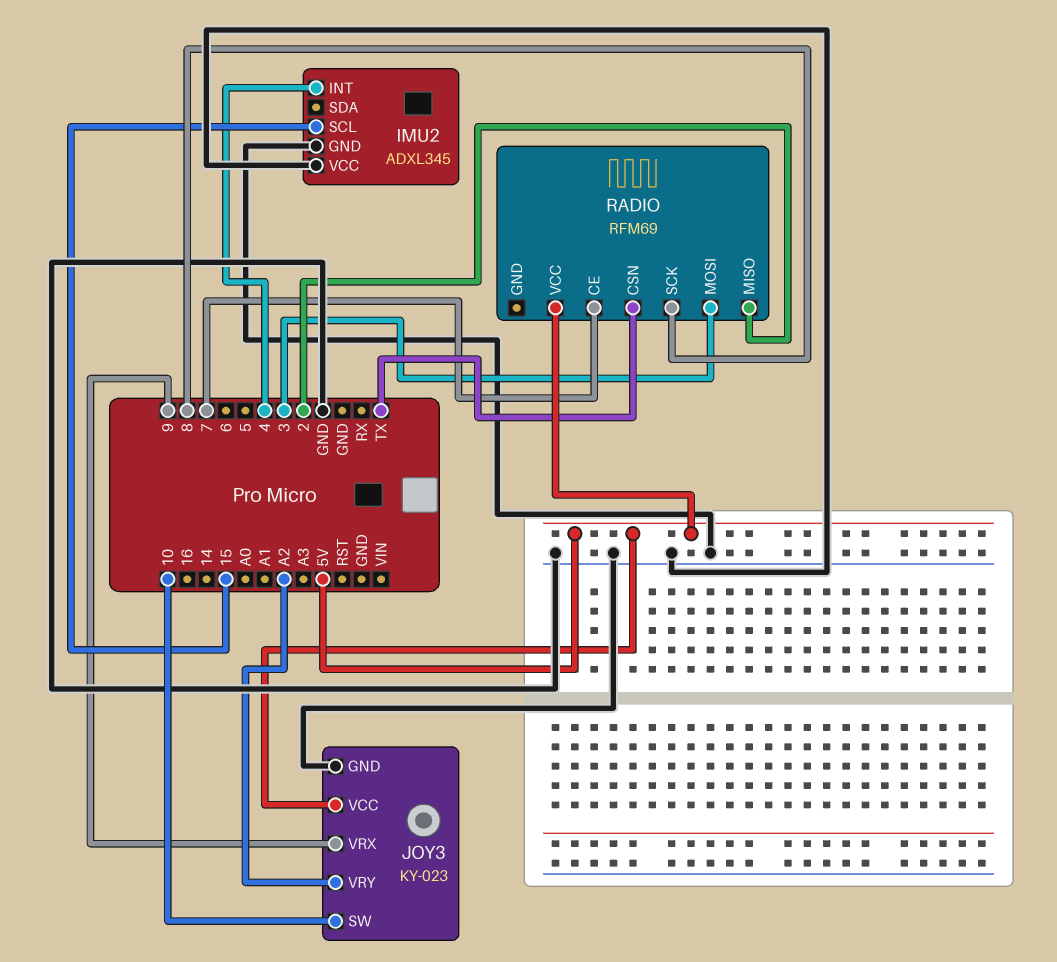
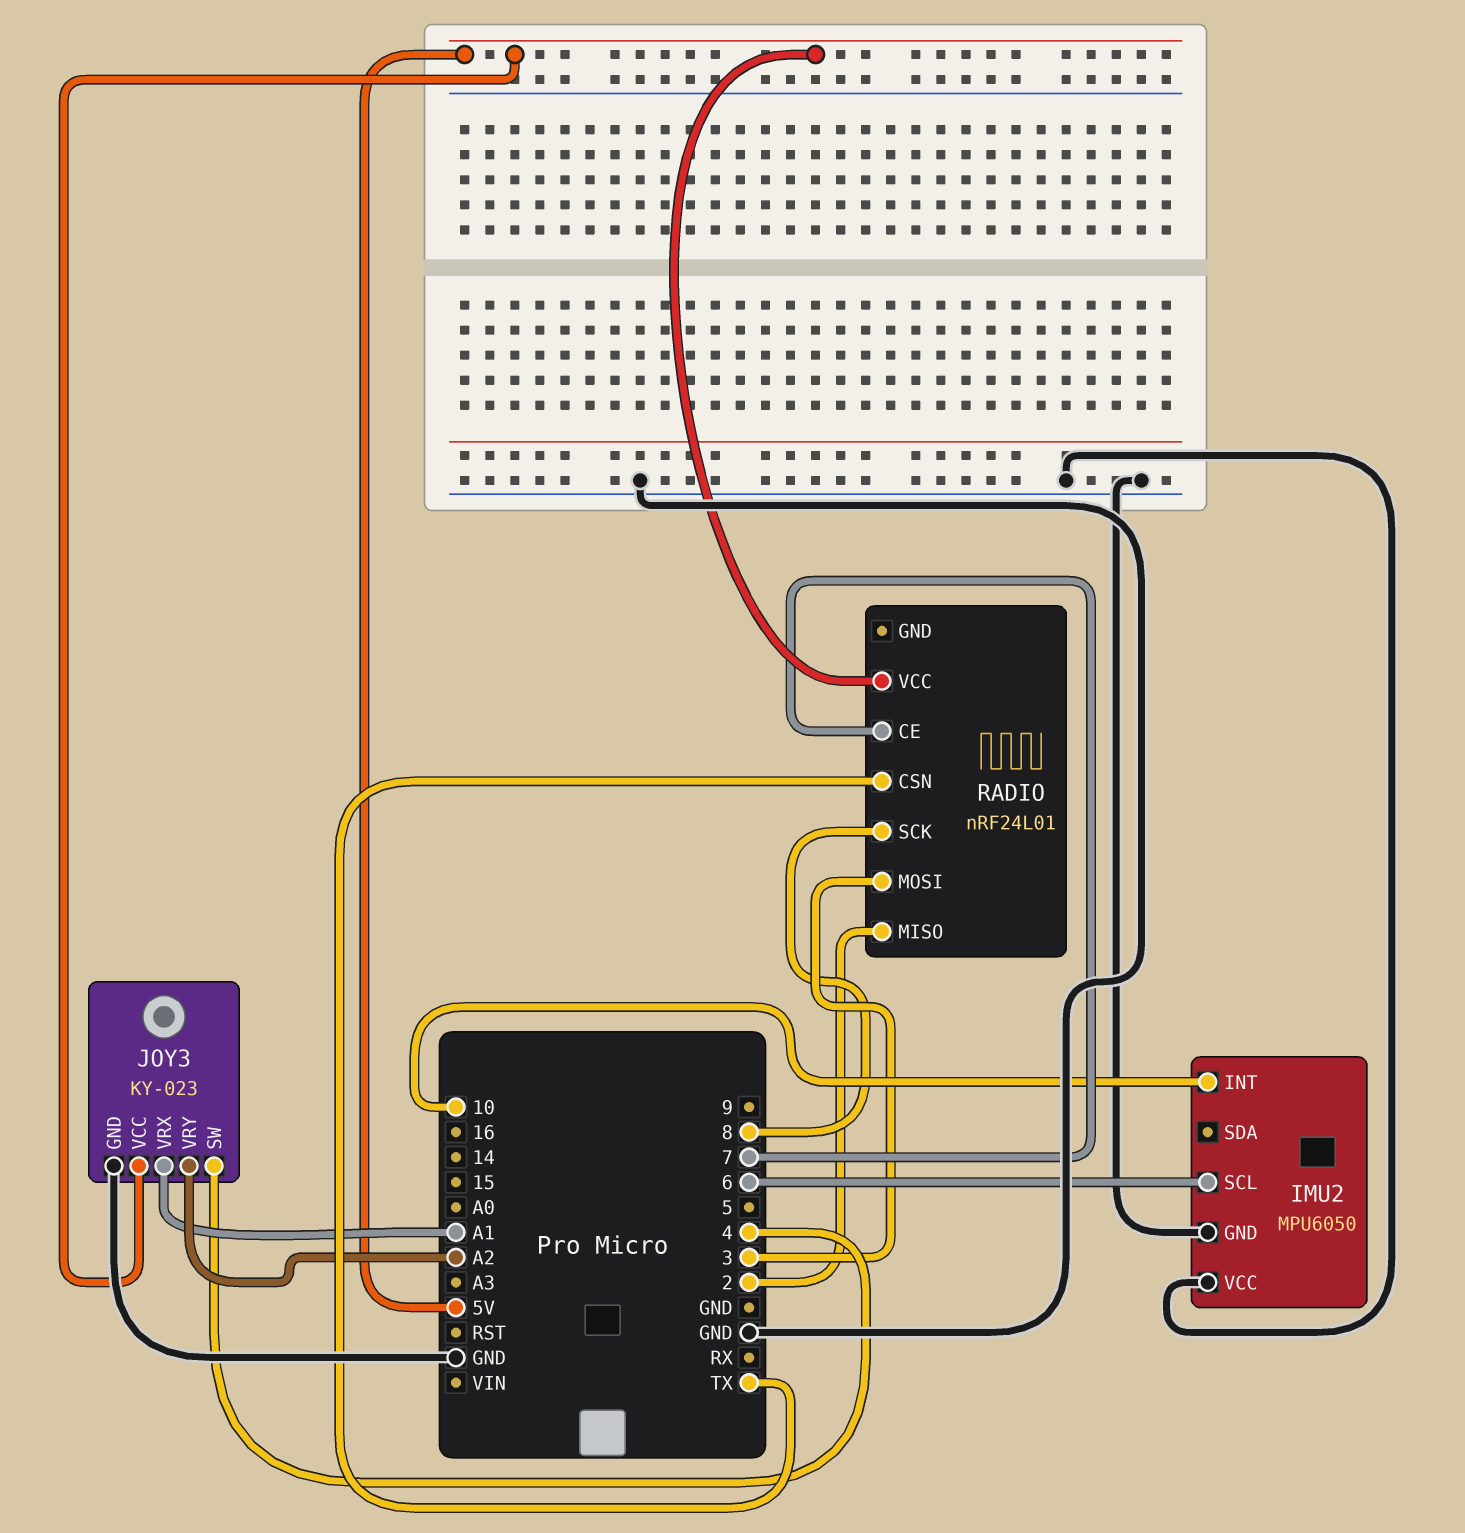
IMU2: ADXL345 -> MPU6050
IMU2 pin INT: 4 -> 10
IMU2 pin SCL: 15 -> 6
JOY3 pin SW: 10 -> 4
JOY3 pin VRX: 9 -> A1
RADIO: RFM69 -> nRF24L01

